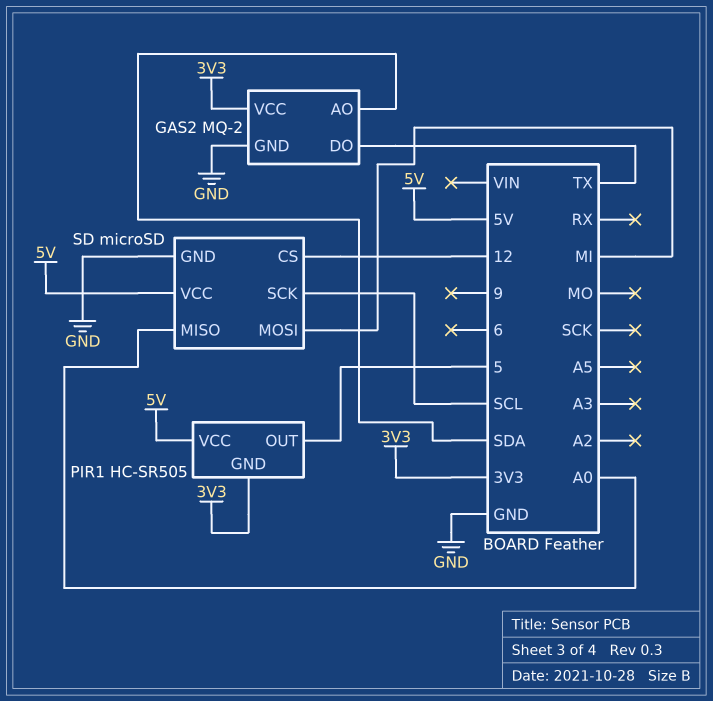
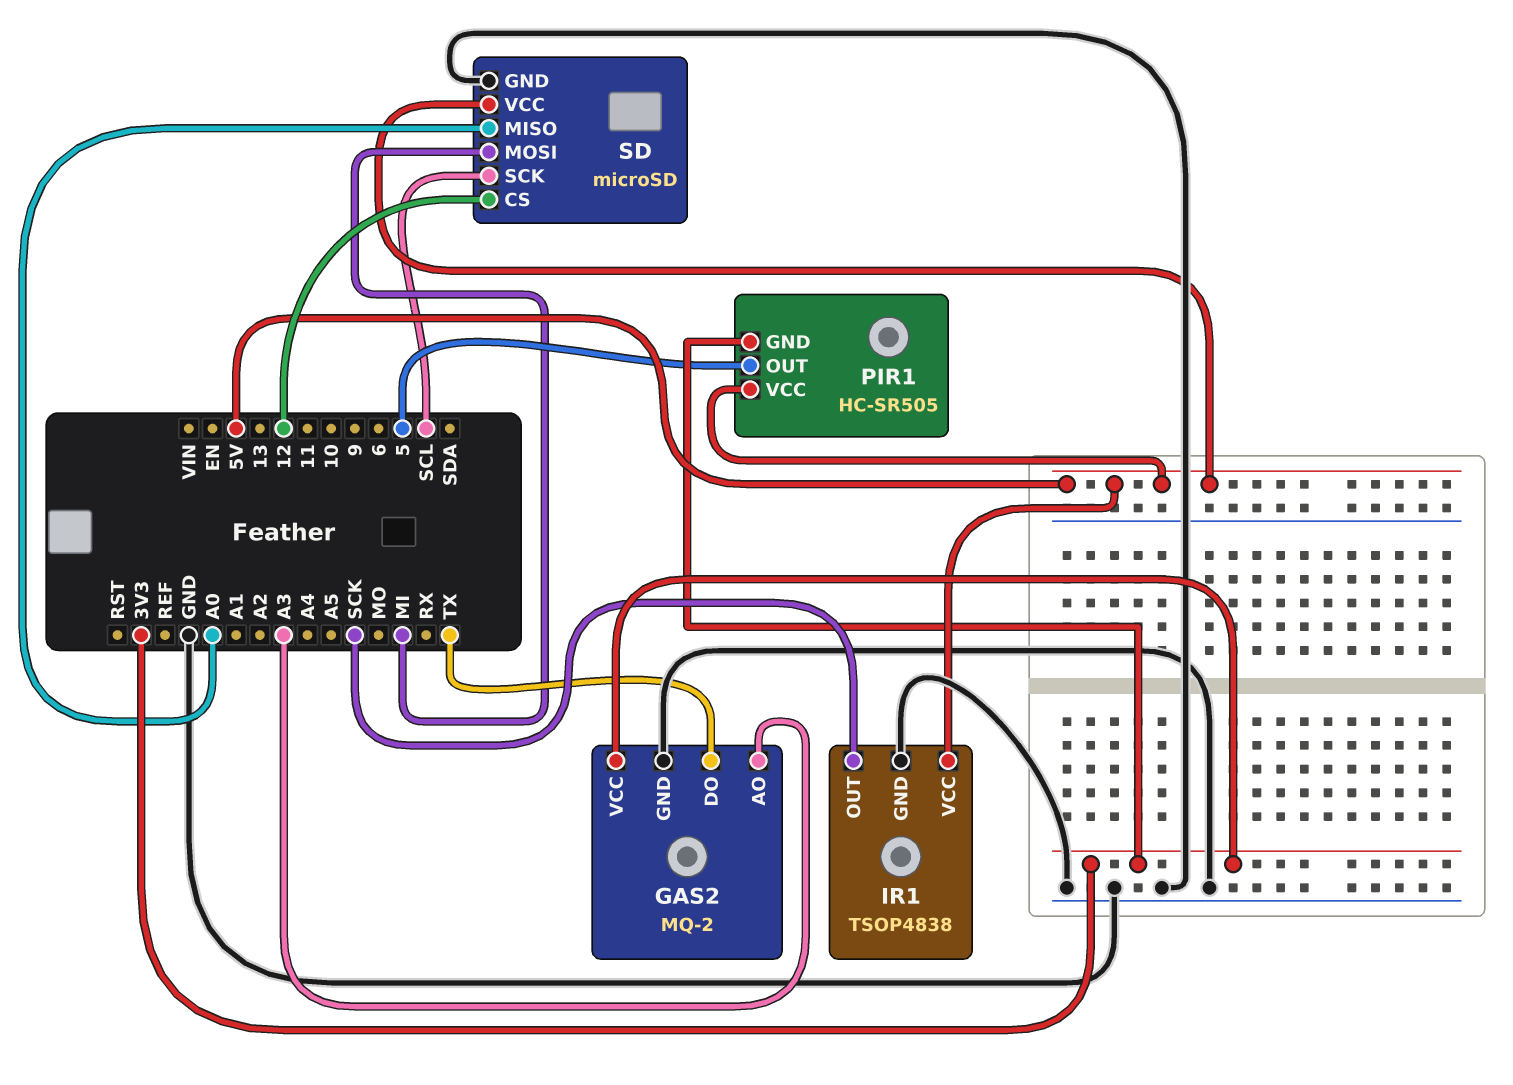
GAS2 pin AO: SDA -> A3
IR1: none -> TSOP4838
IR1 pin GND: none -> GND
IR1 pin OUT: none -> SCK
IR1 pin VCC: none -> 5V

